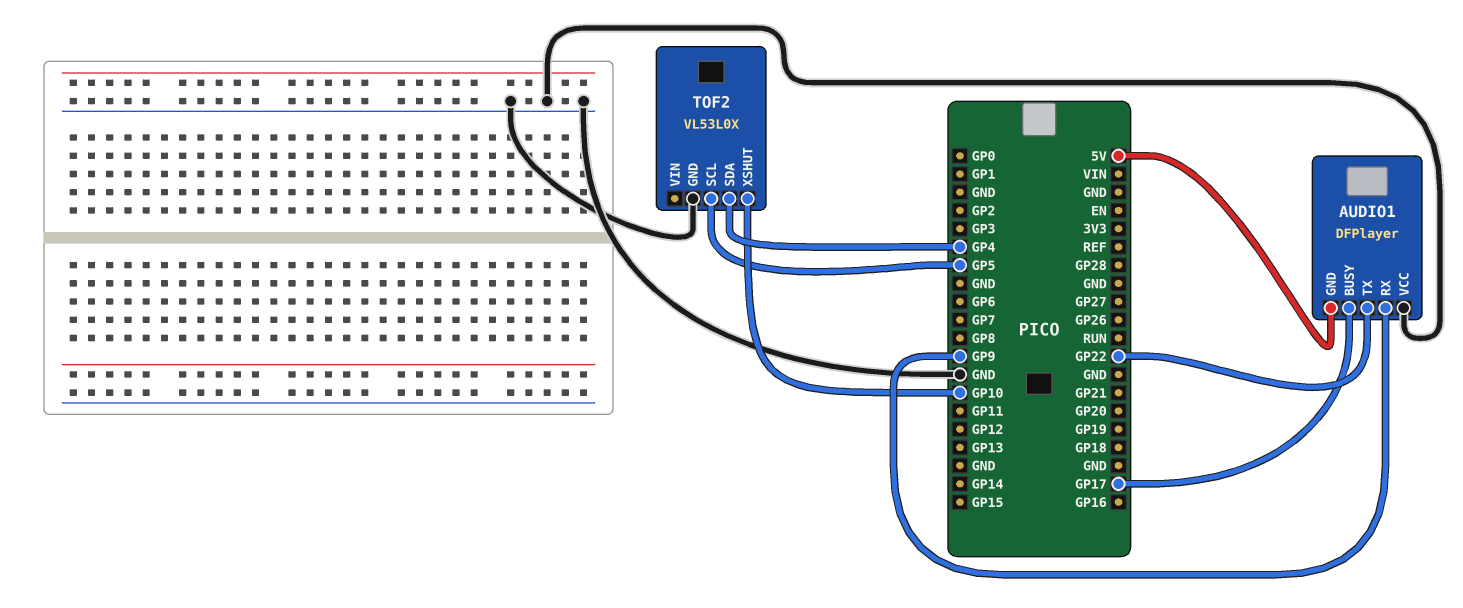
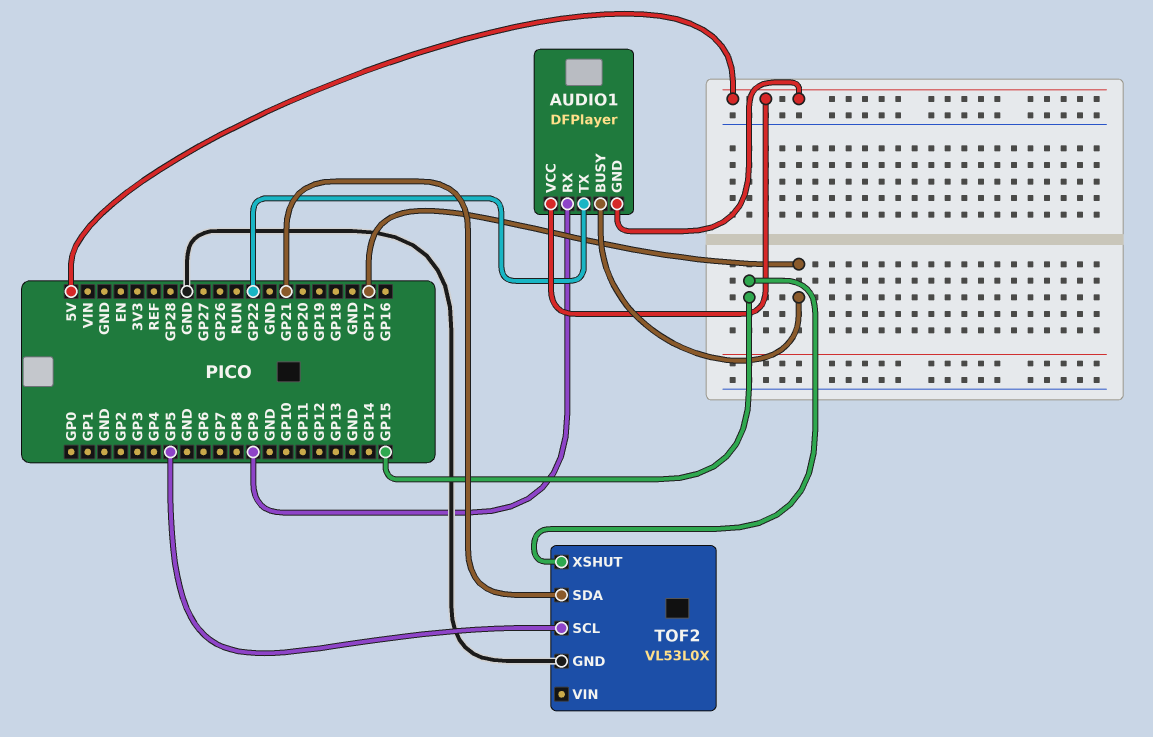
AUDIO1 pin VCC: GND -> 5V
TOF2 pin SDA: GP4 -> GP21
TOF2 pin XSHUT: GP10 -> GP15

